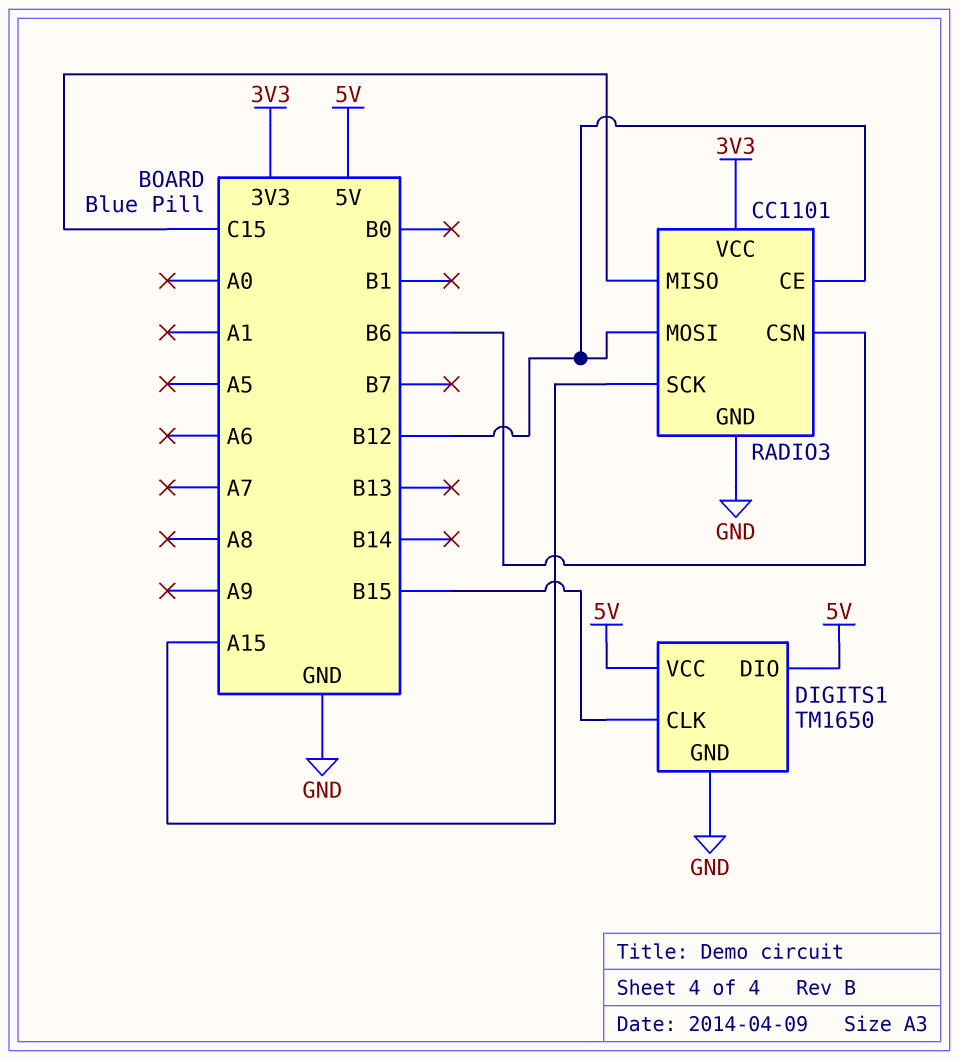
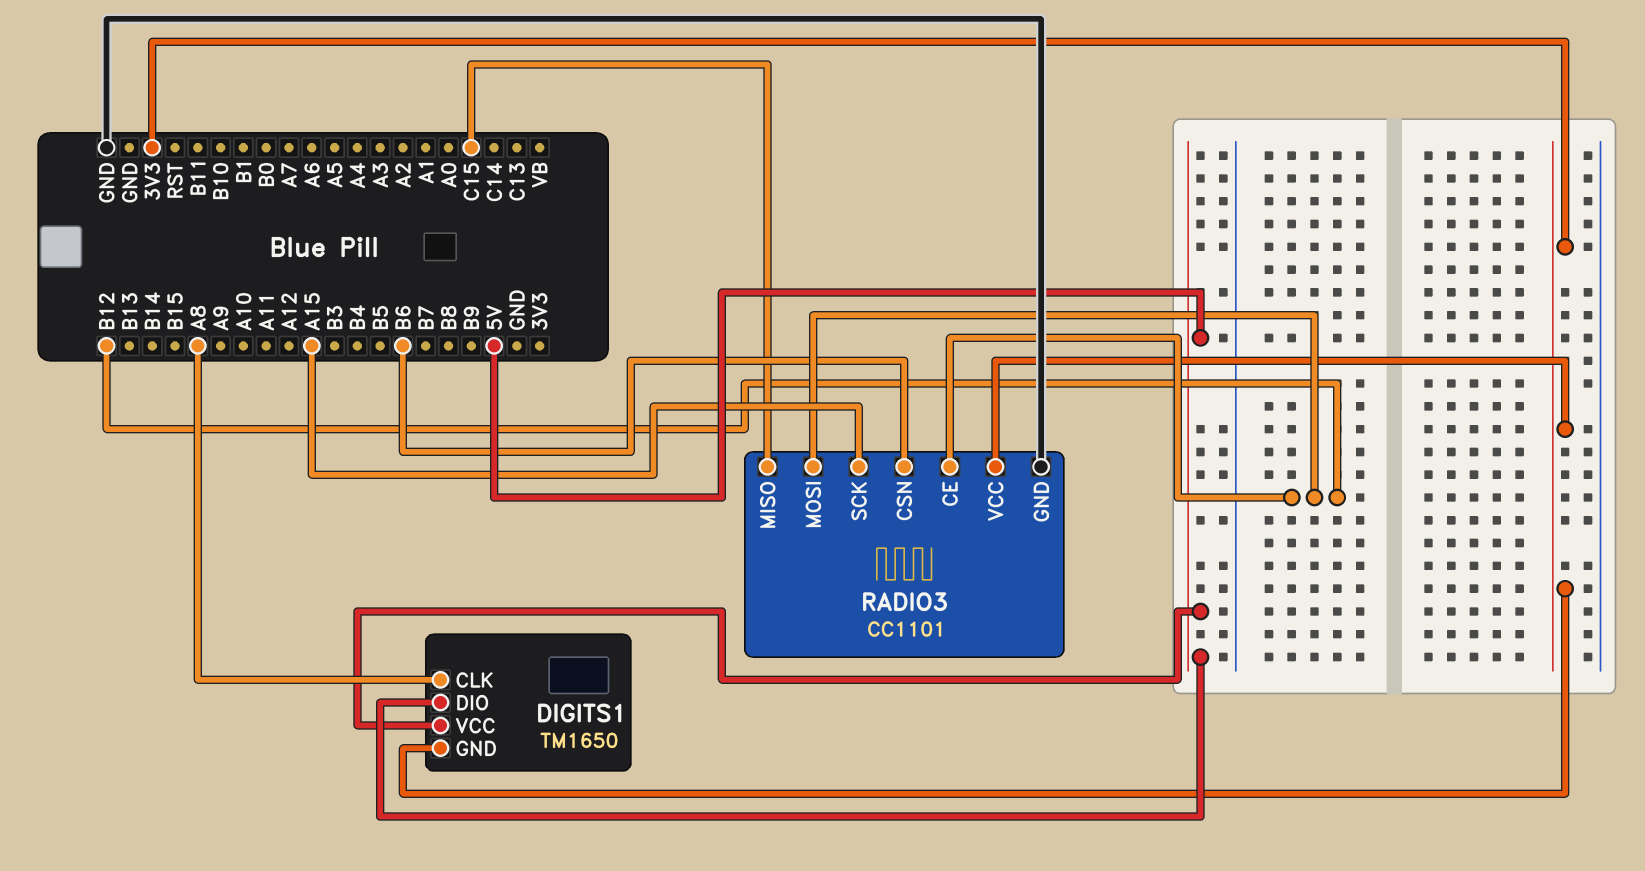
DIGITS1 pin CLK: B15 -> A8
DIGITS1 pin GND: GND -> 3V3

